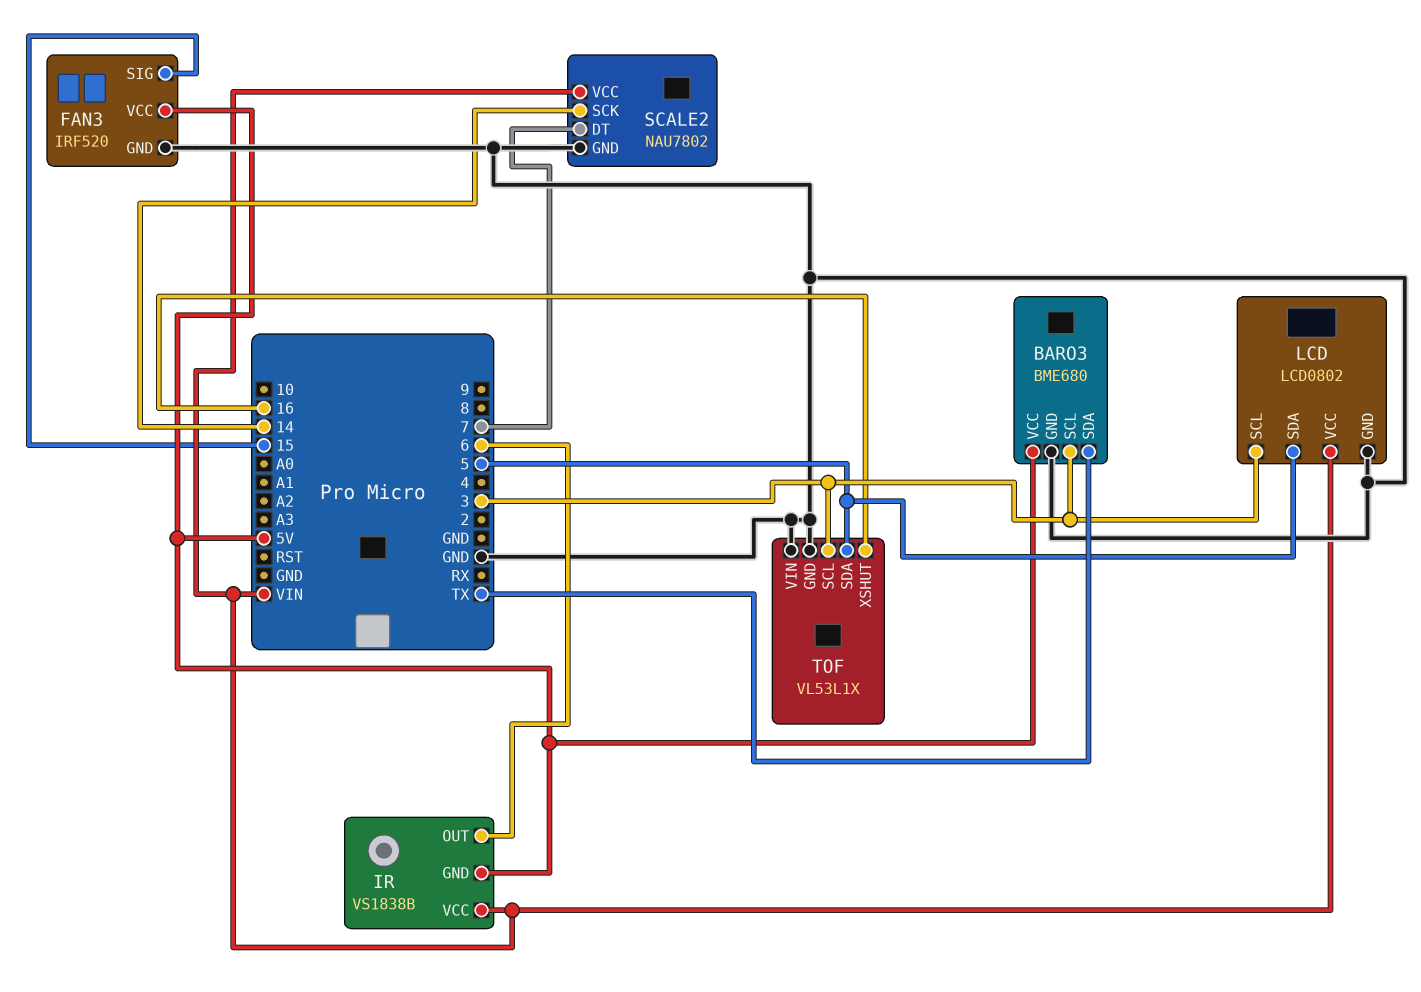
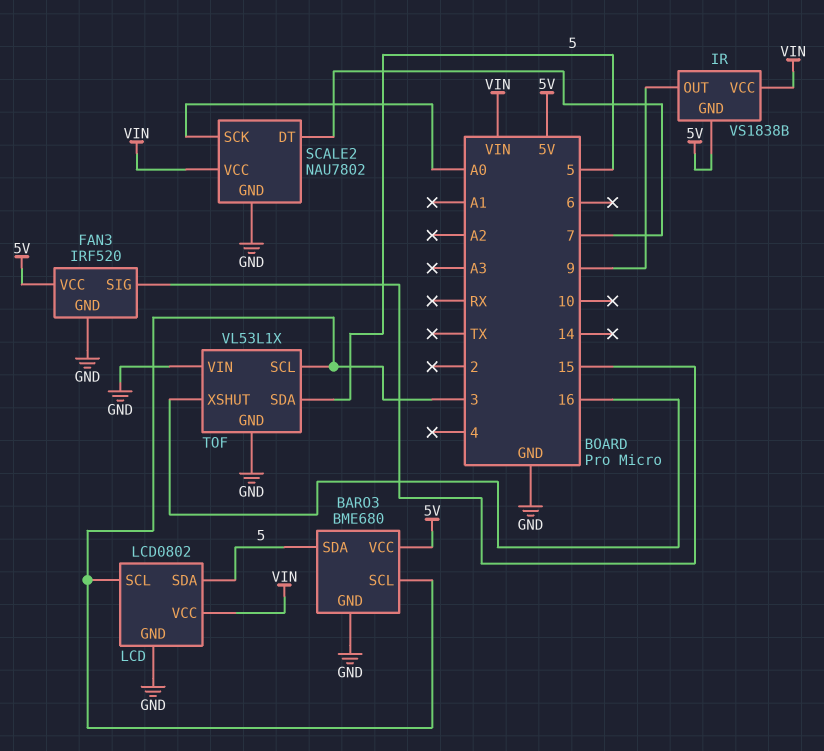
BARO3 pin SDA: TX -> 5
IR pin OUT: 6 -> 9
SCALE2 pin SCK: 14 -> A0

